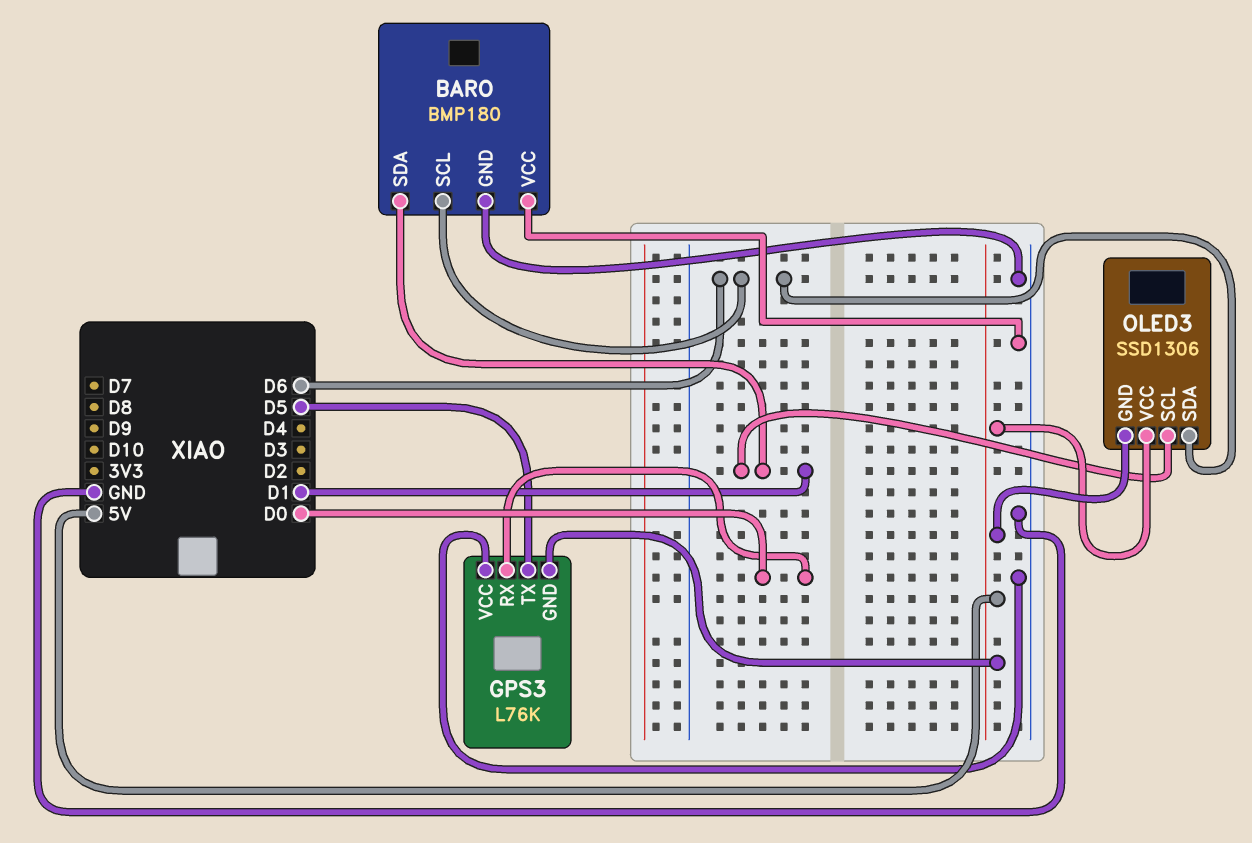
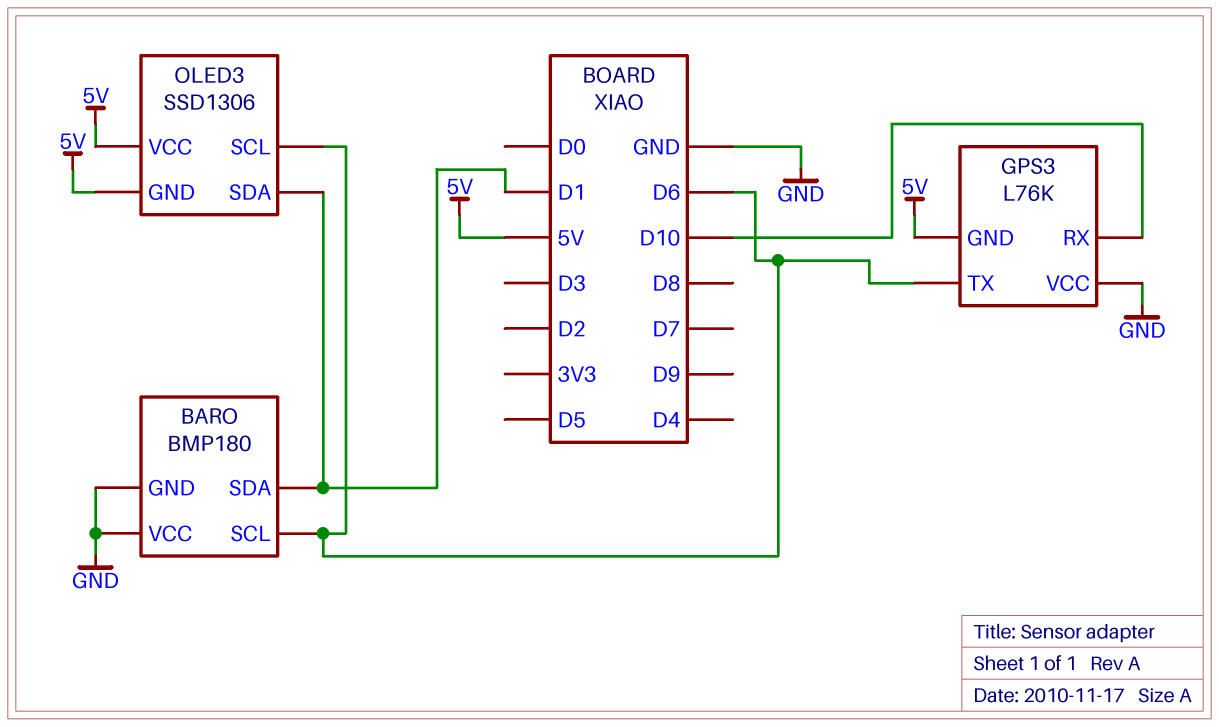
GPS3 pin RX: D0 -> D10
GPS3 pin TX: D5 -> D6
OLED3 pin SCL: D1 -> D6
OLED3 pin SDA: D6 -> D1

